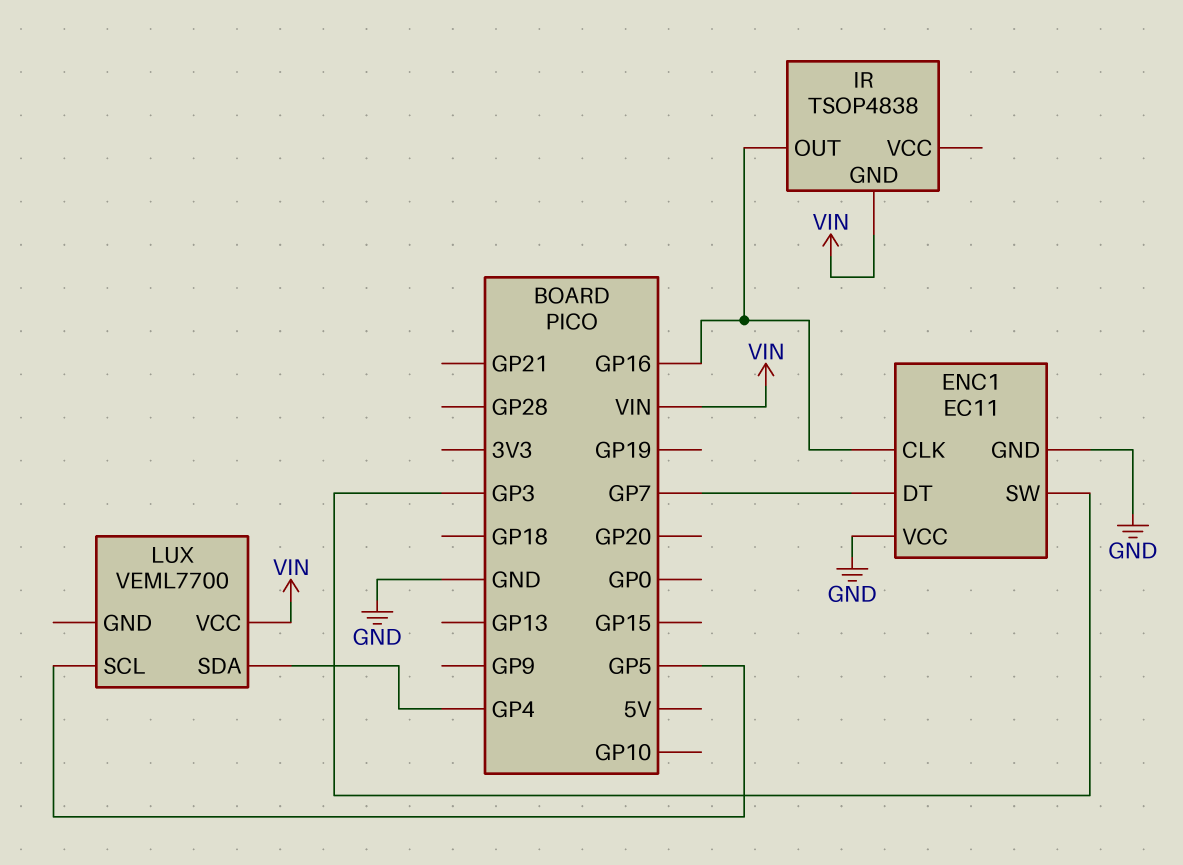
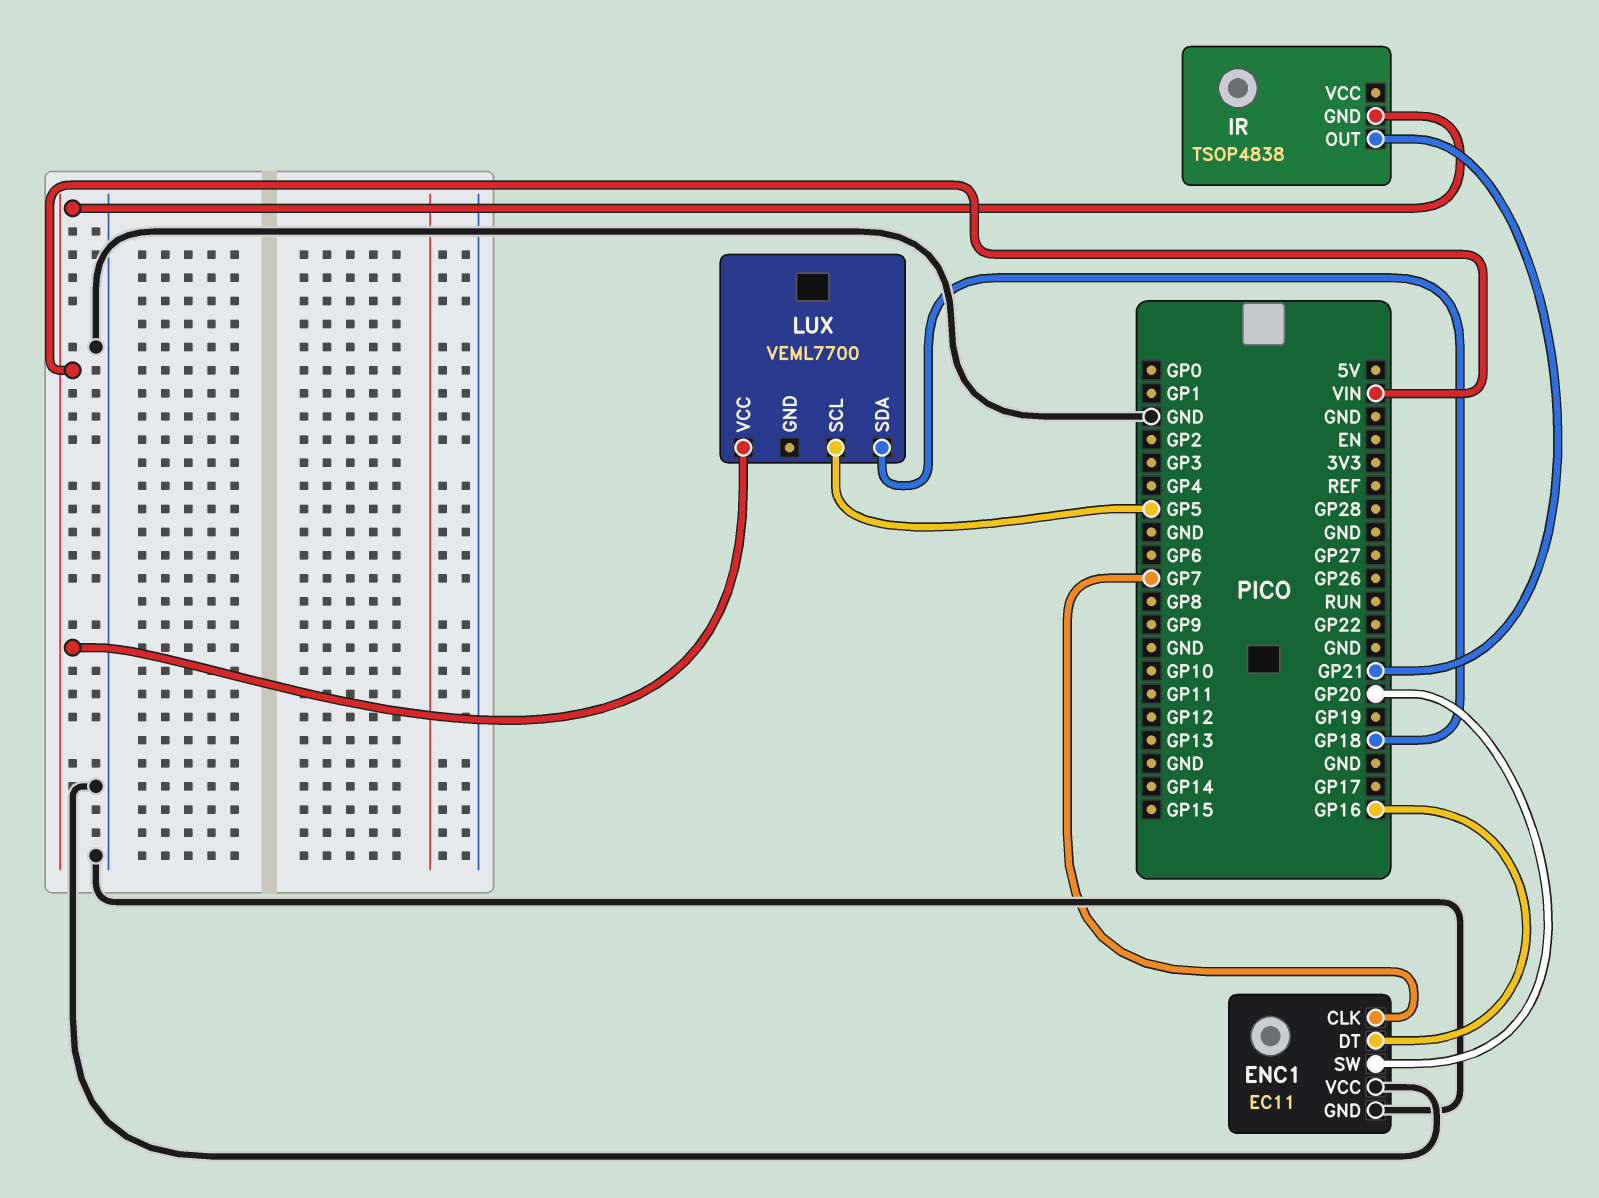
ENC1 pin CLK: GP16 -> GP7
ENC1 pin DT: GP7 -> GP16
ENC1 pin SW: GP3 -> GP20
IR pin OUT: GP16 -> GP21
LUX pin SDA: GP4 -> GP18

